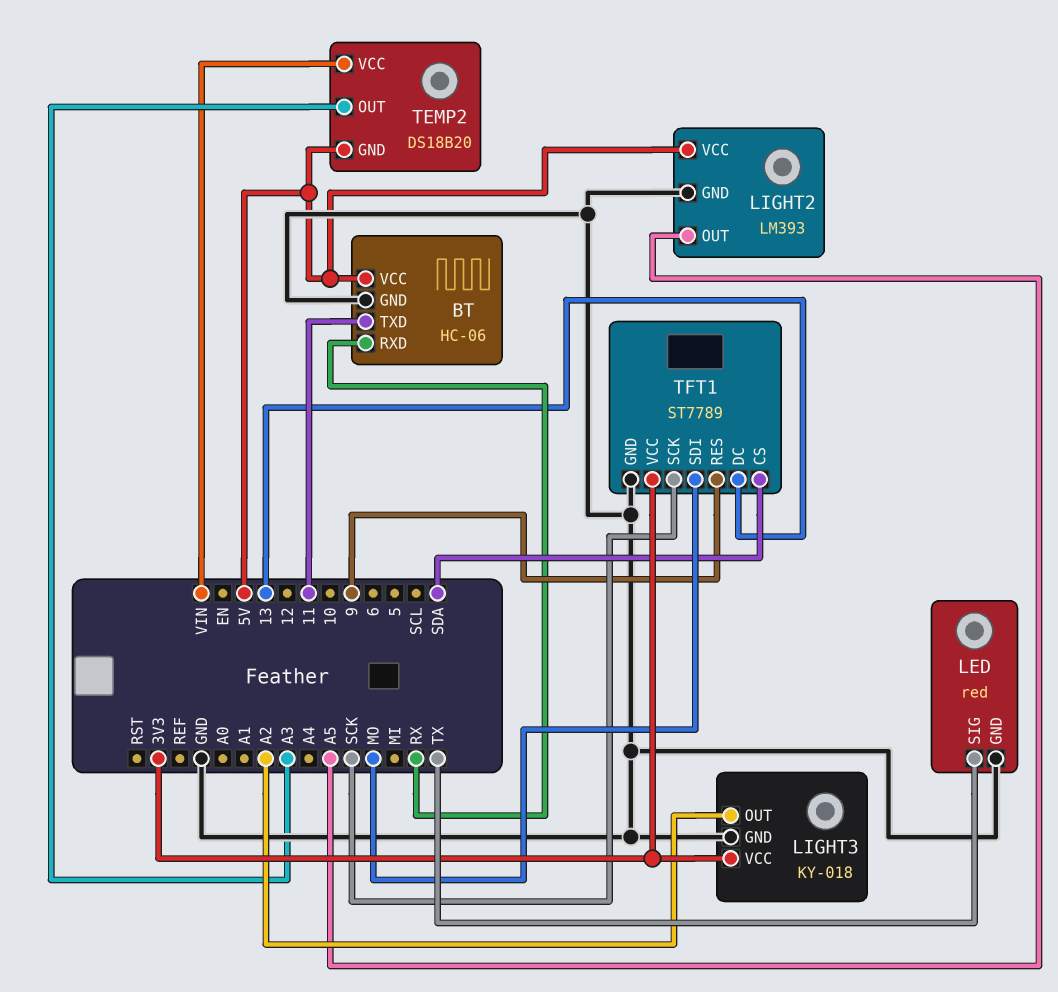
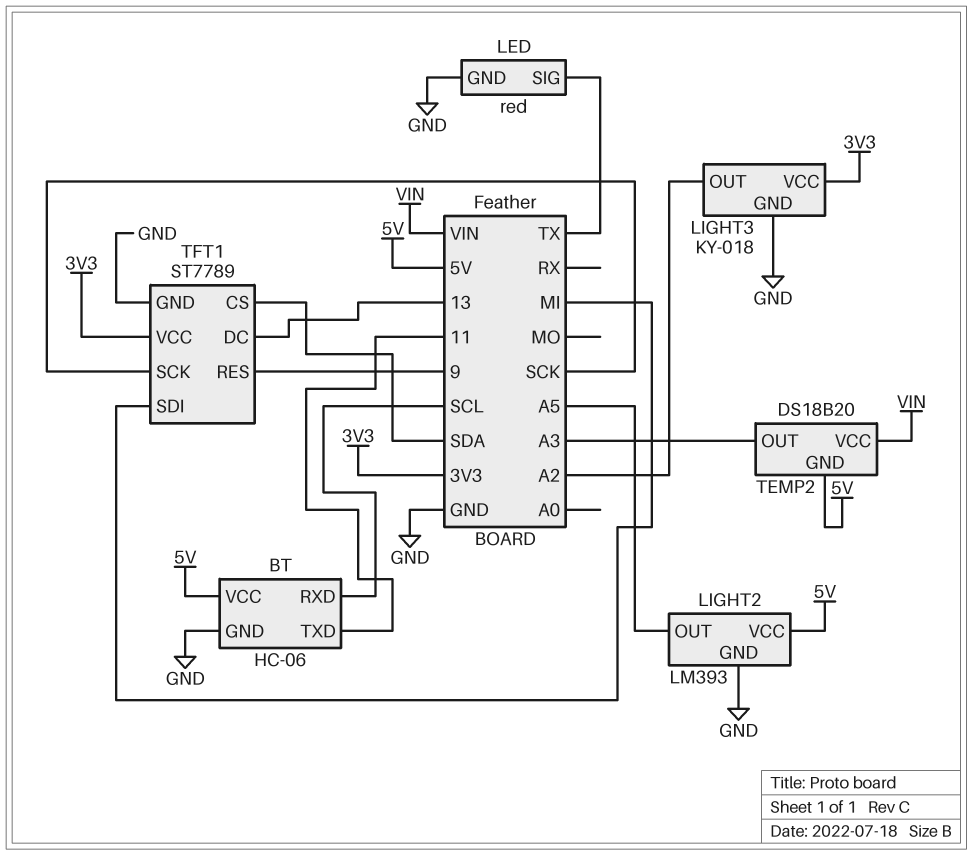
BT pin RXD: RX -> SCL
TFT1 pin SDI: MO -> MI

